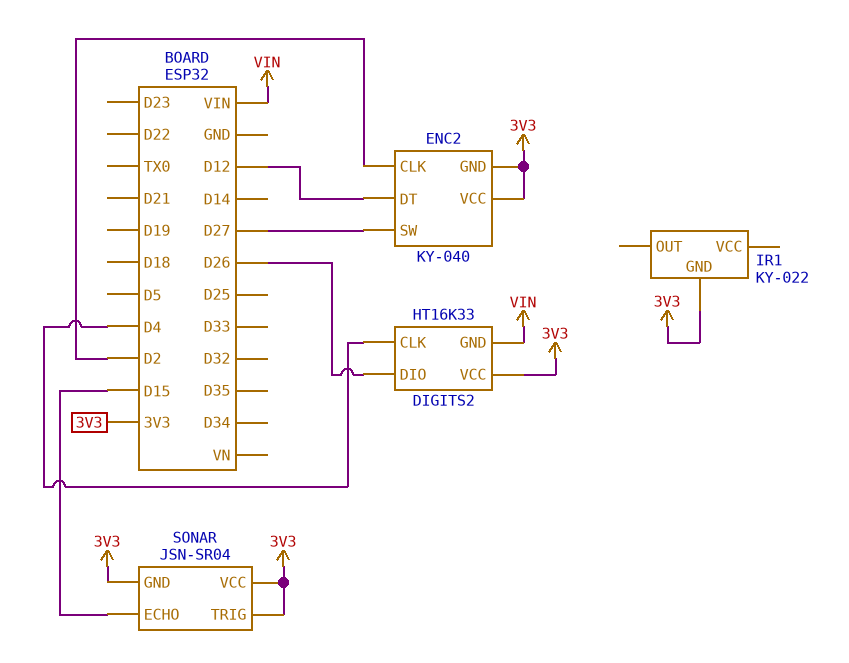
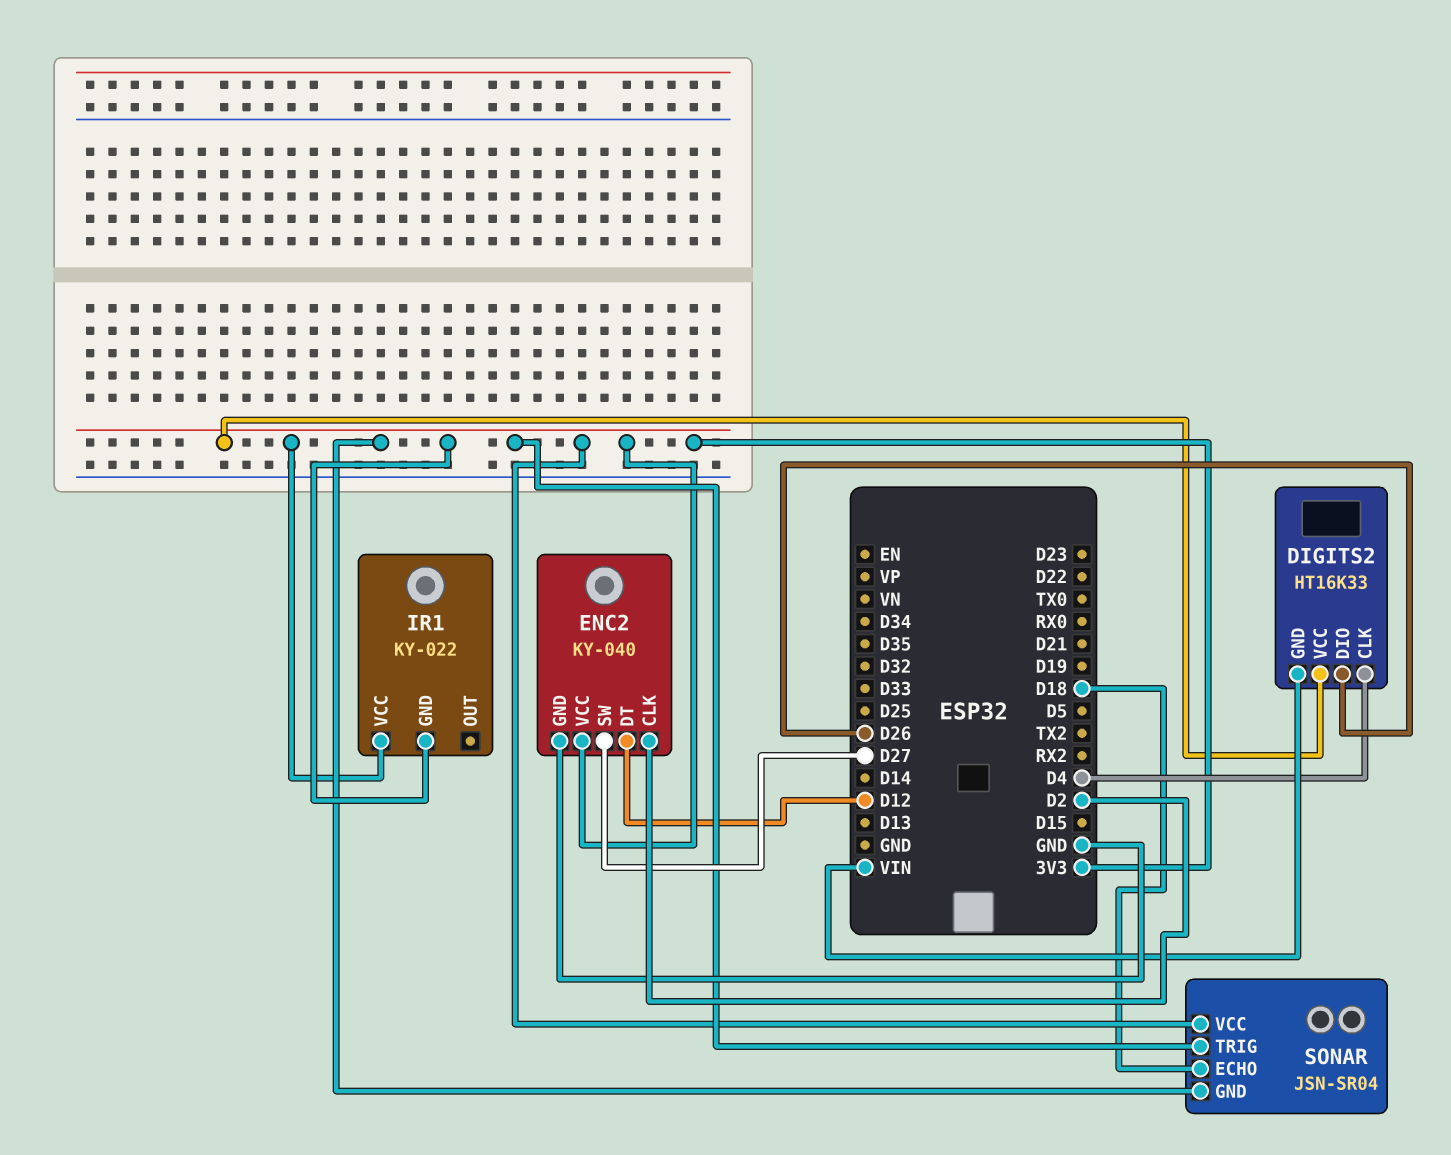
ENC2 pin GND: 3V3 -> GND
IR1 pin VCC: none -> 3V3
SONAR pin ECHO: D15 -> D18

